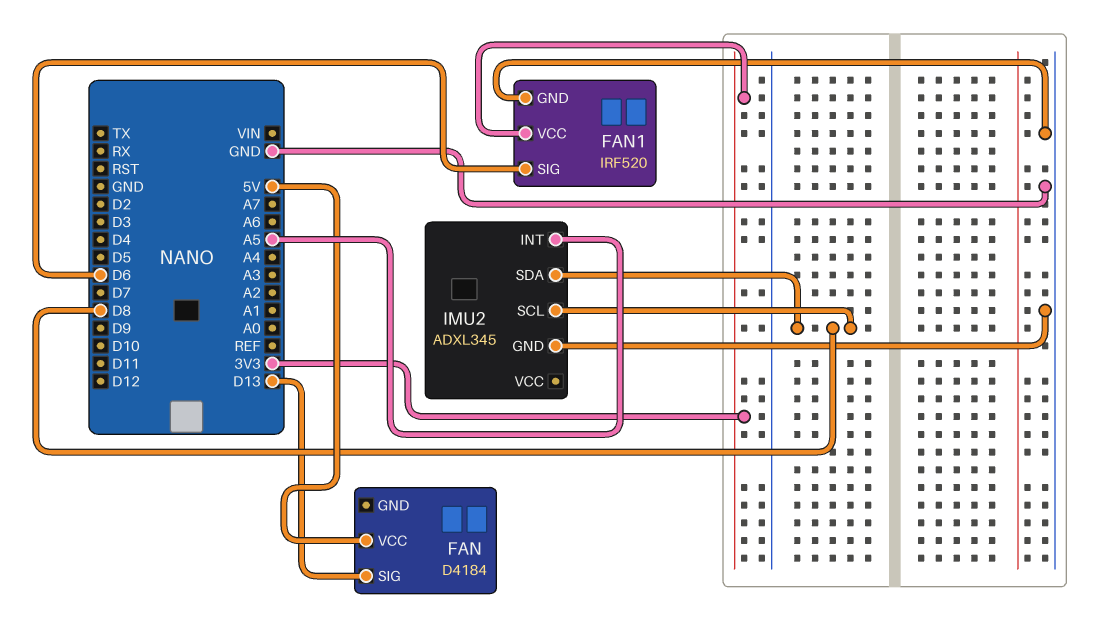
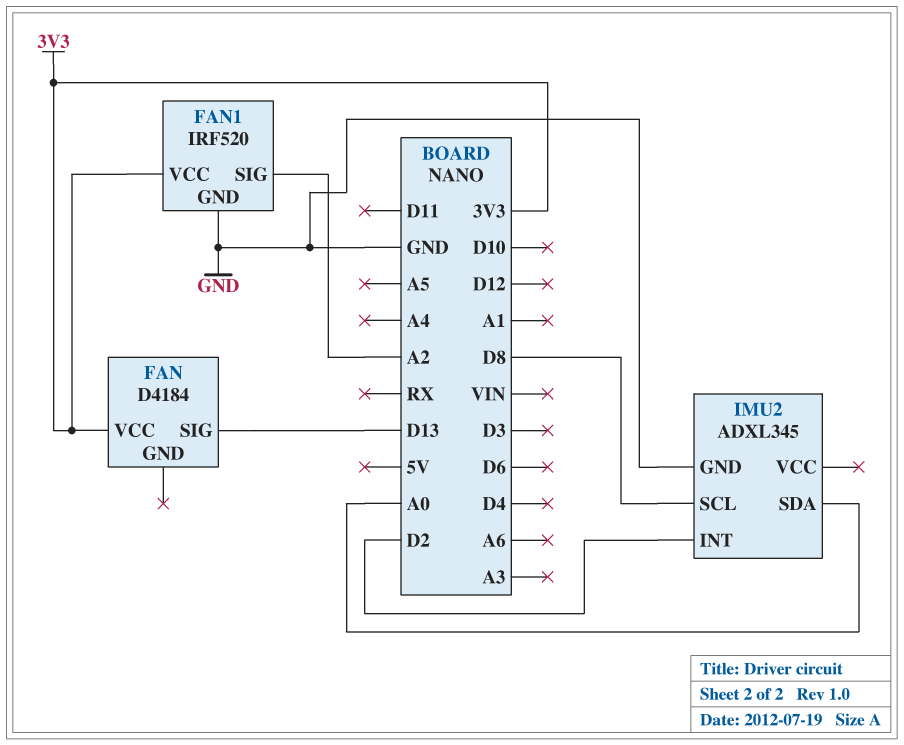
FAN pin VCC: 5V -> 3V3
FAN1 pin SIG: D6 -> A2
IMU2 pin INT: A5 -> D2
IMU2 pin SDA: D8 -> A0

